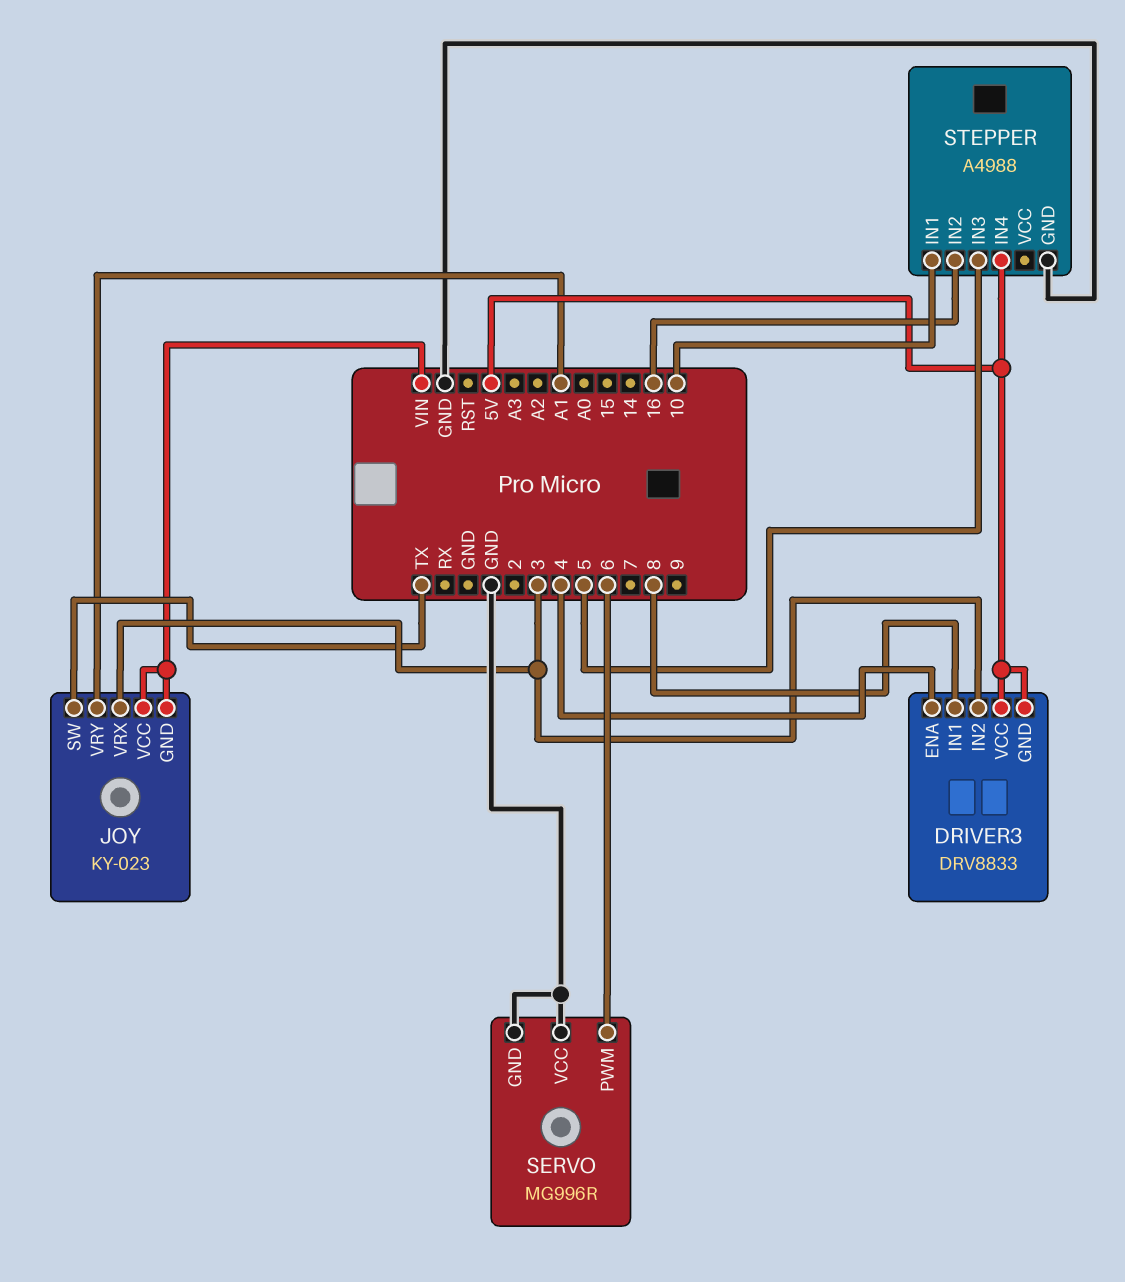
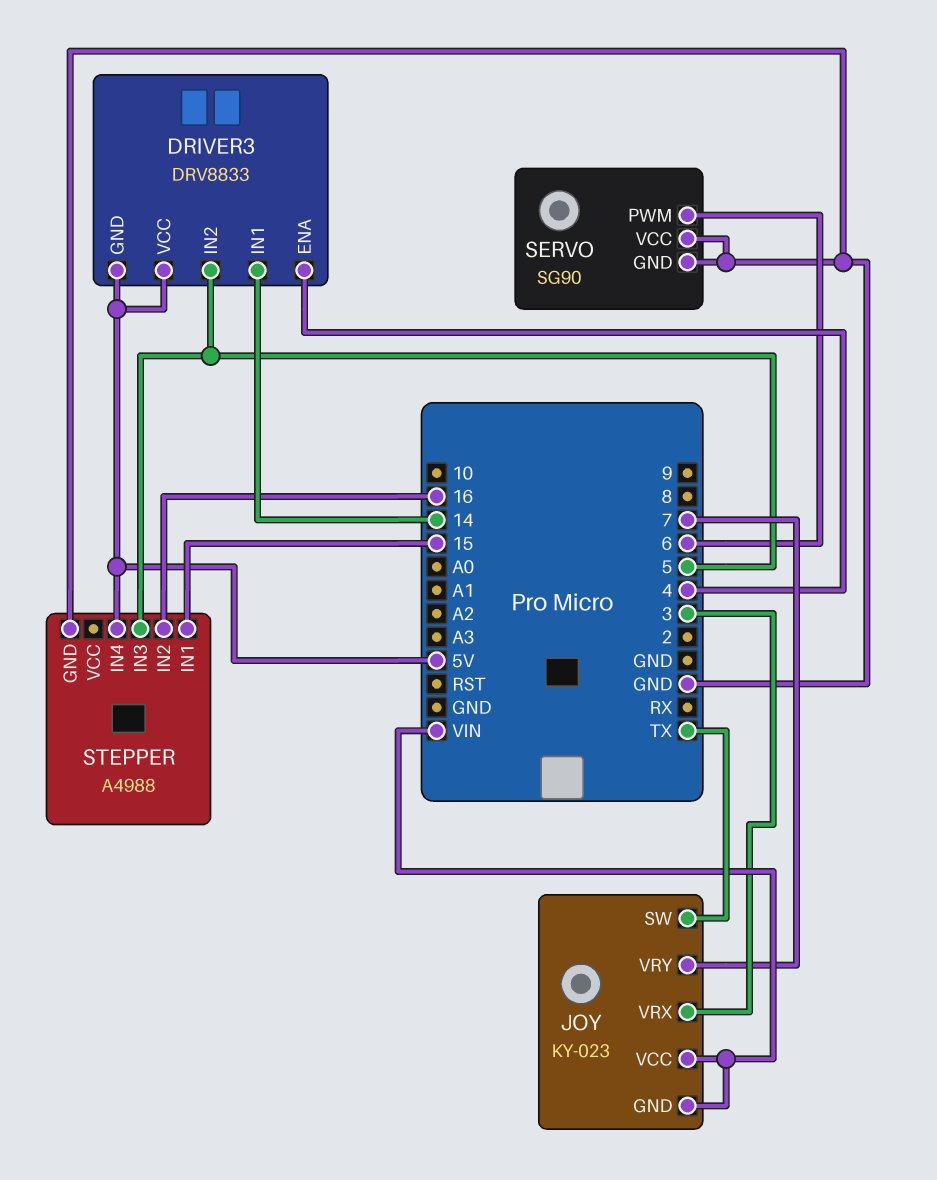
DRIVER3 pin IN1: 8 -> 14
DRIVER3 pin IN2: 3 -> 5
JOY pin VRY: A1 -> 7
SERVO: MG996R -> SG90
STEPPER pin IN1: 10 -> 15

